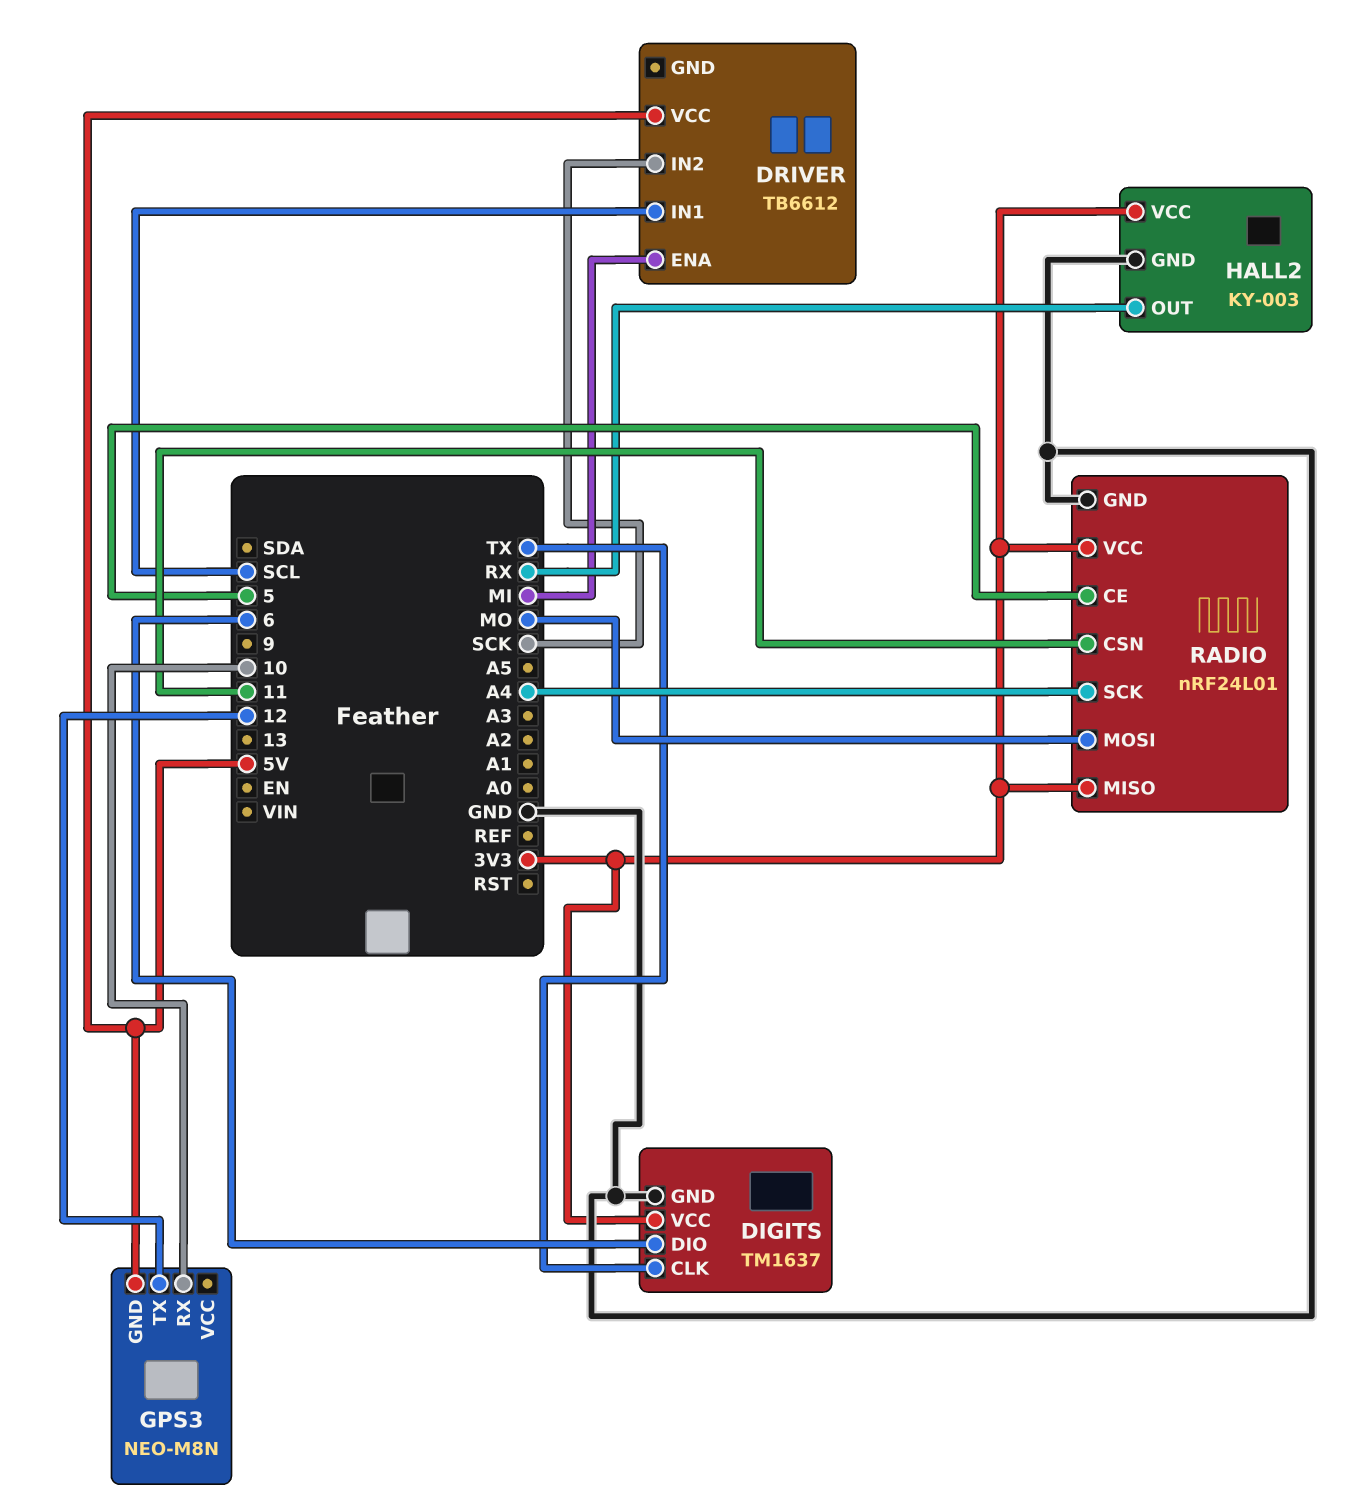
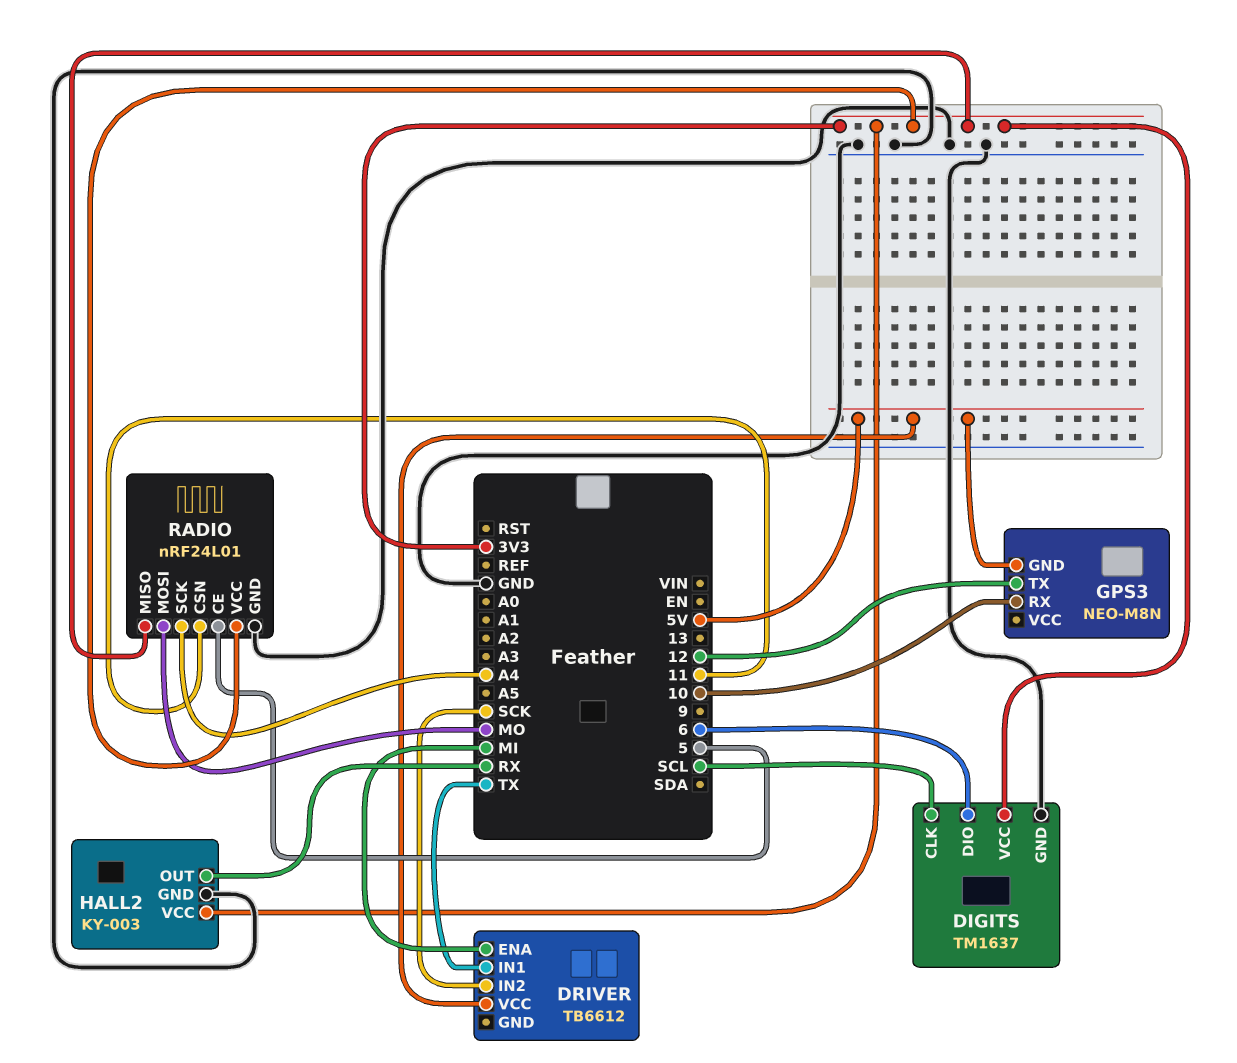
DIGITS pin CLK: TX -> SCL
DRIVER pin IN1: SCL -> TX

